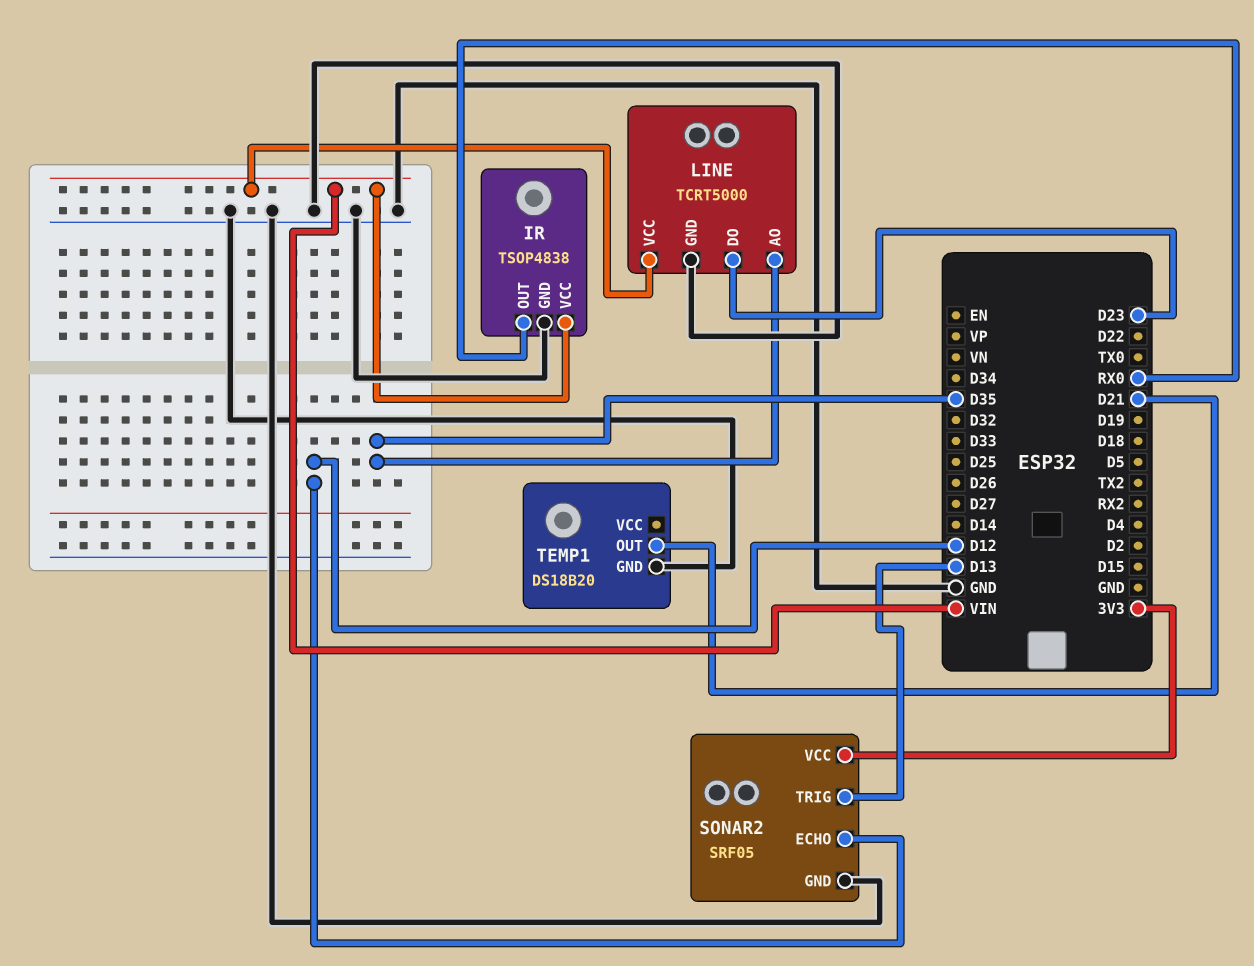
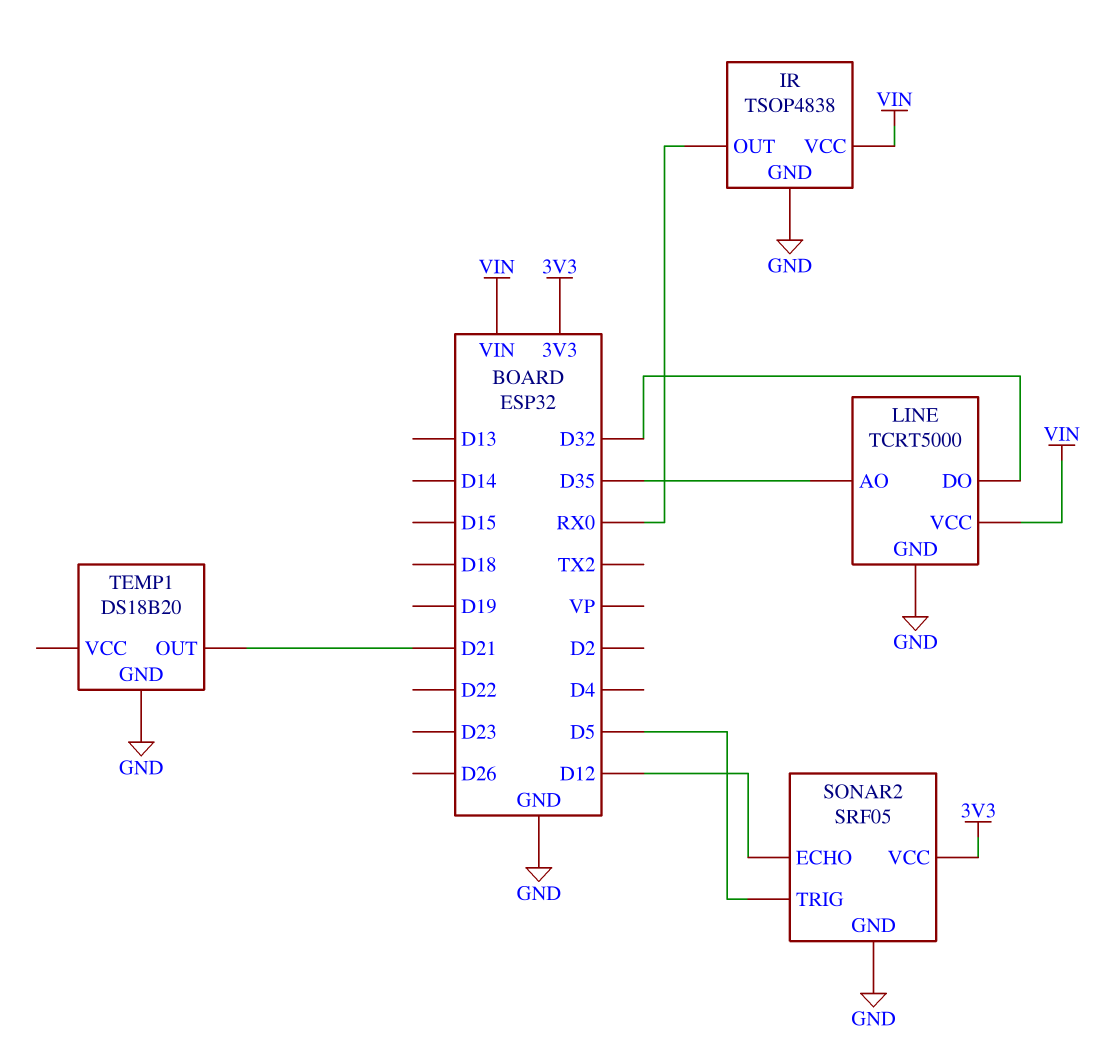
LINE pin DO: D23 -> D32
SONAR2 pin TRIG: D13 -> D5

